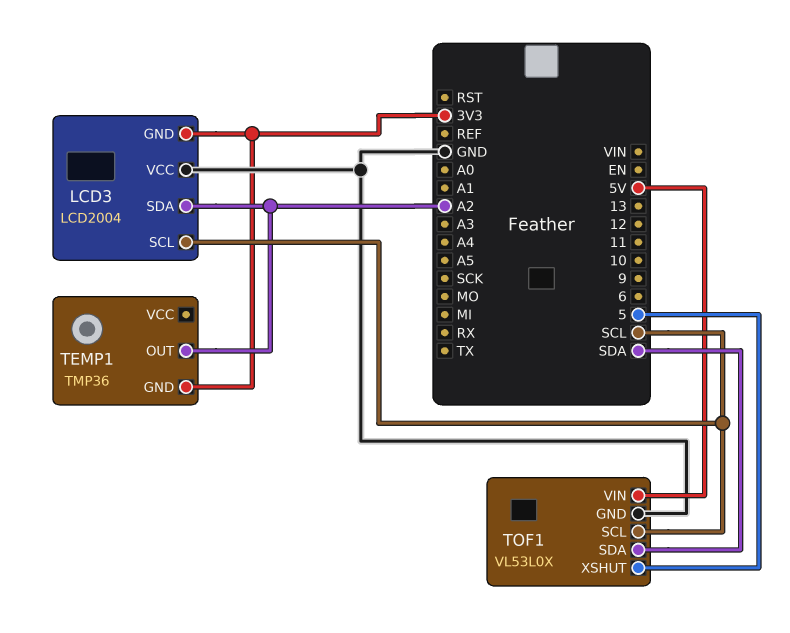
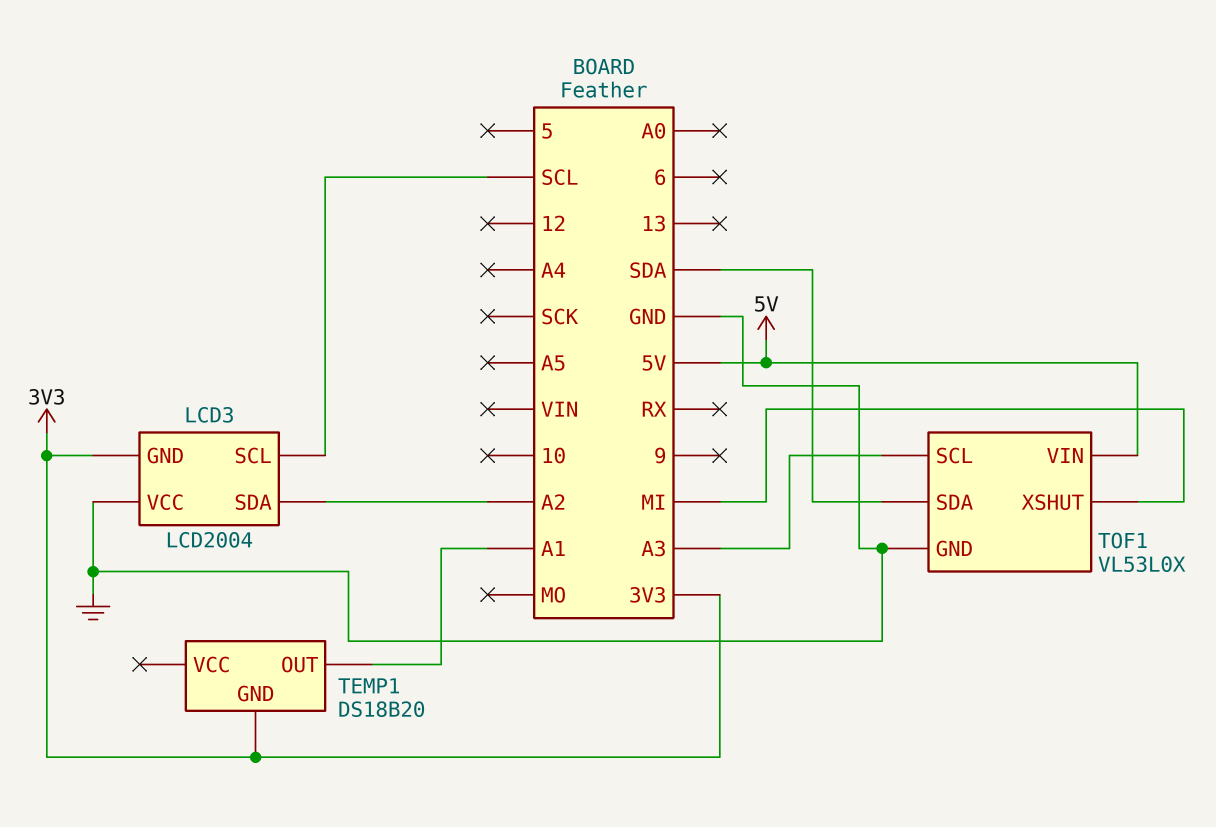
TEMP1: TMP36 -> DS18B20
TEMP1 pin OUT: A2 -> A1
TOF1 pin SCL: SCL -> A3
TOF1 pin XSHUT: 5 -> MI

